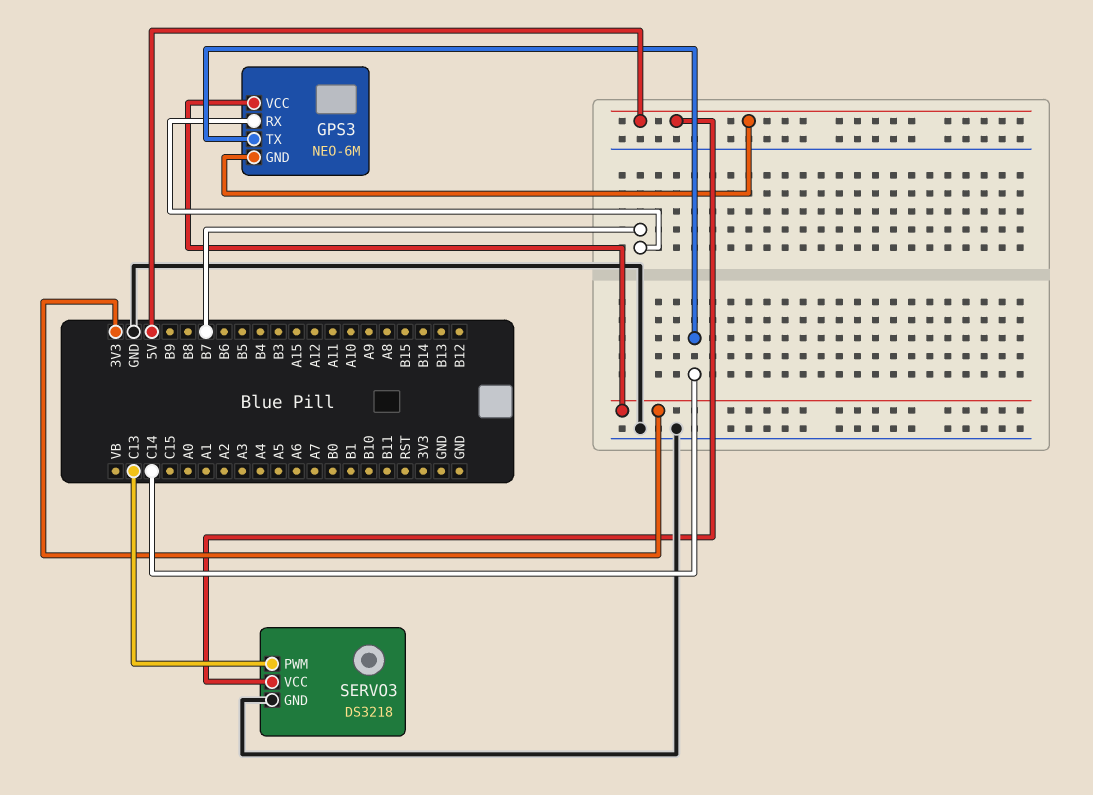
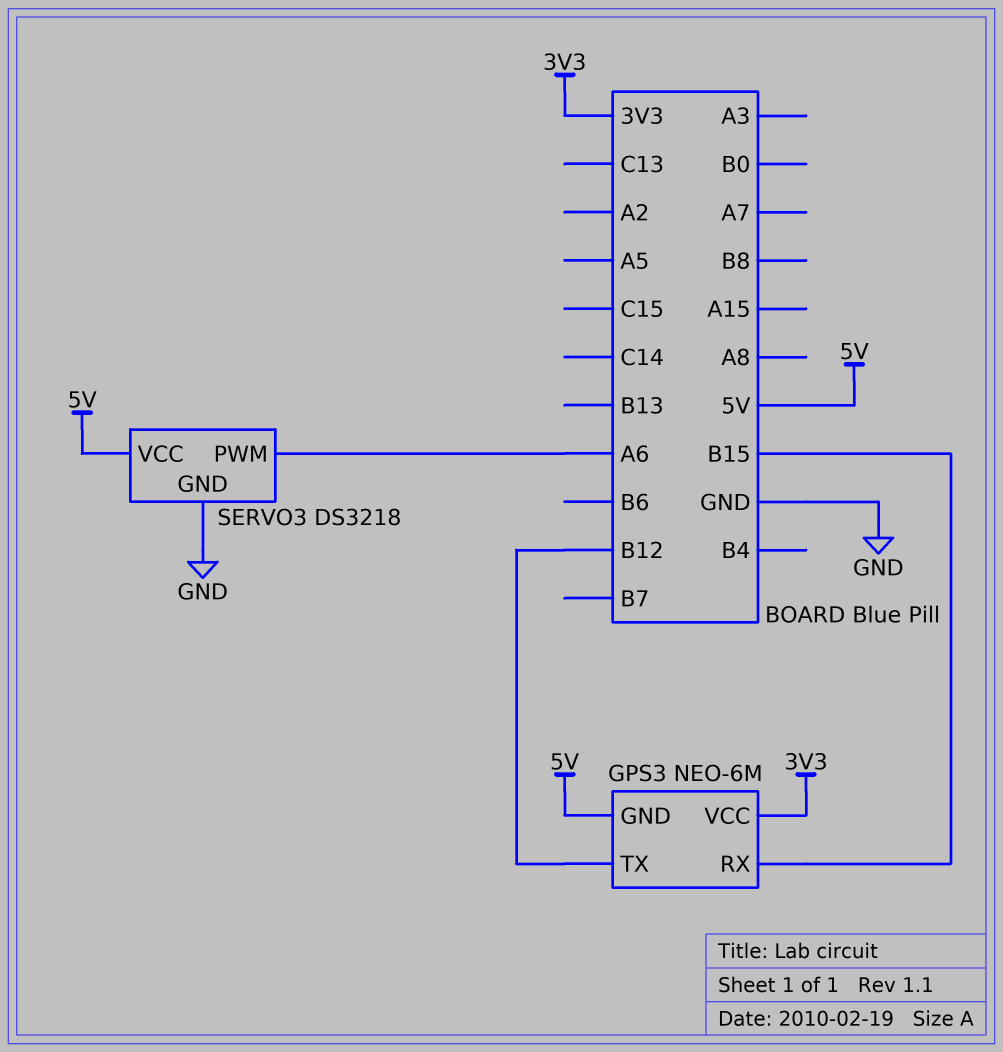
GPS3 pin RX: B7 -> B15
GPS3 pin TX: C14 -> B12
SERVO3 pin PWM: C13 -> A6

